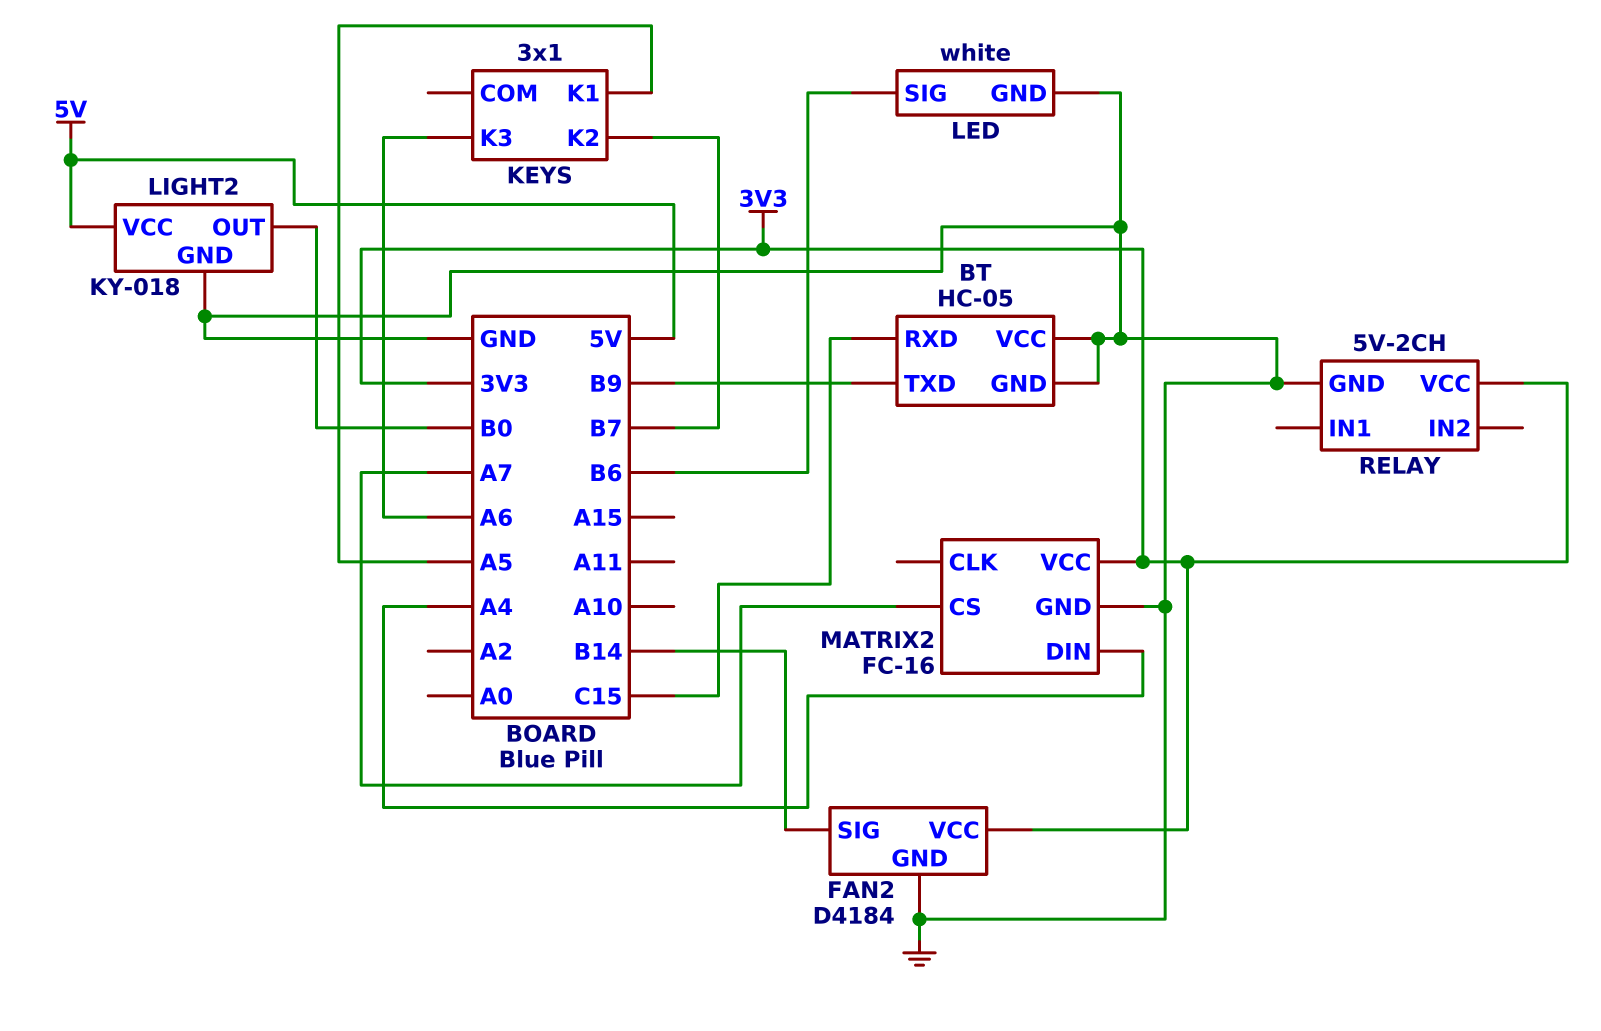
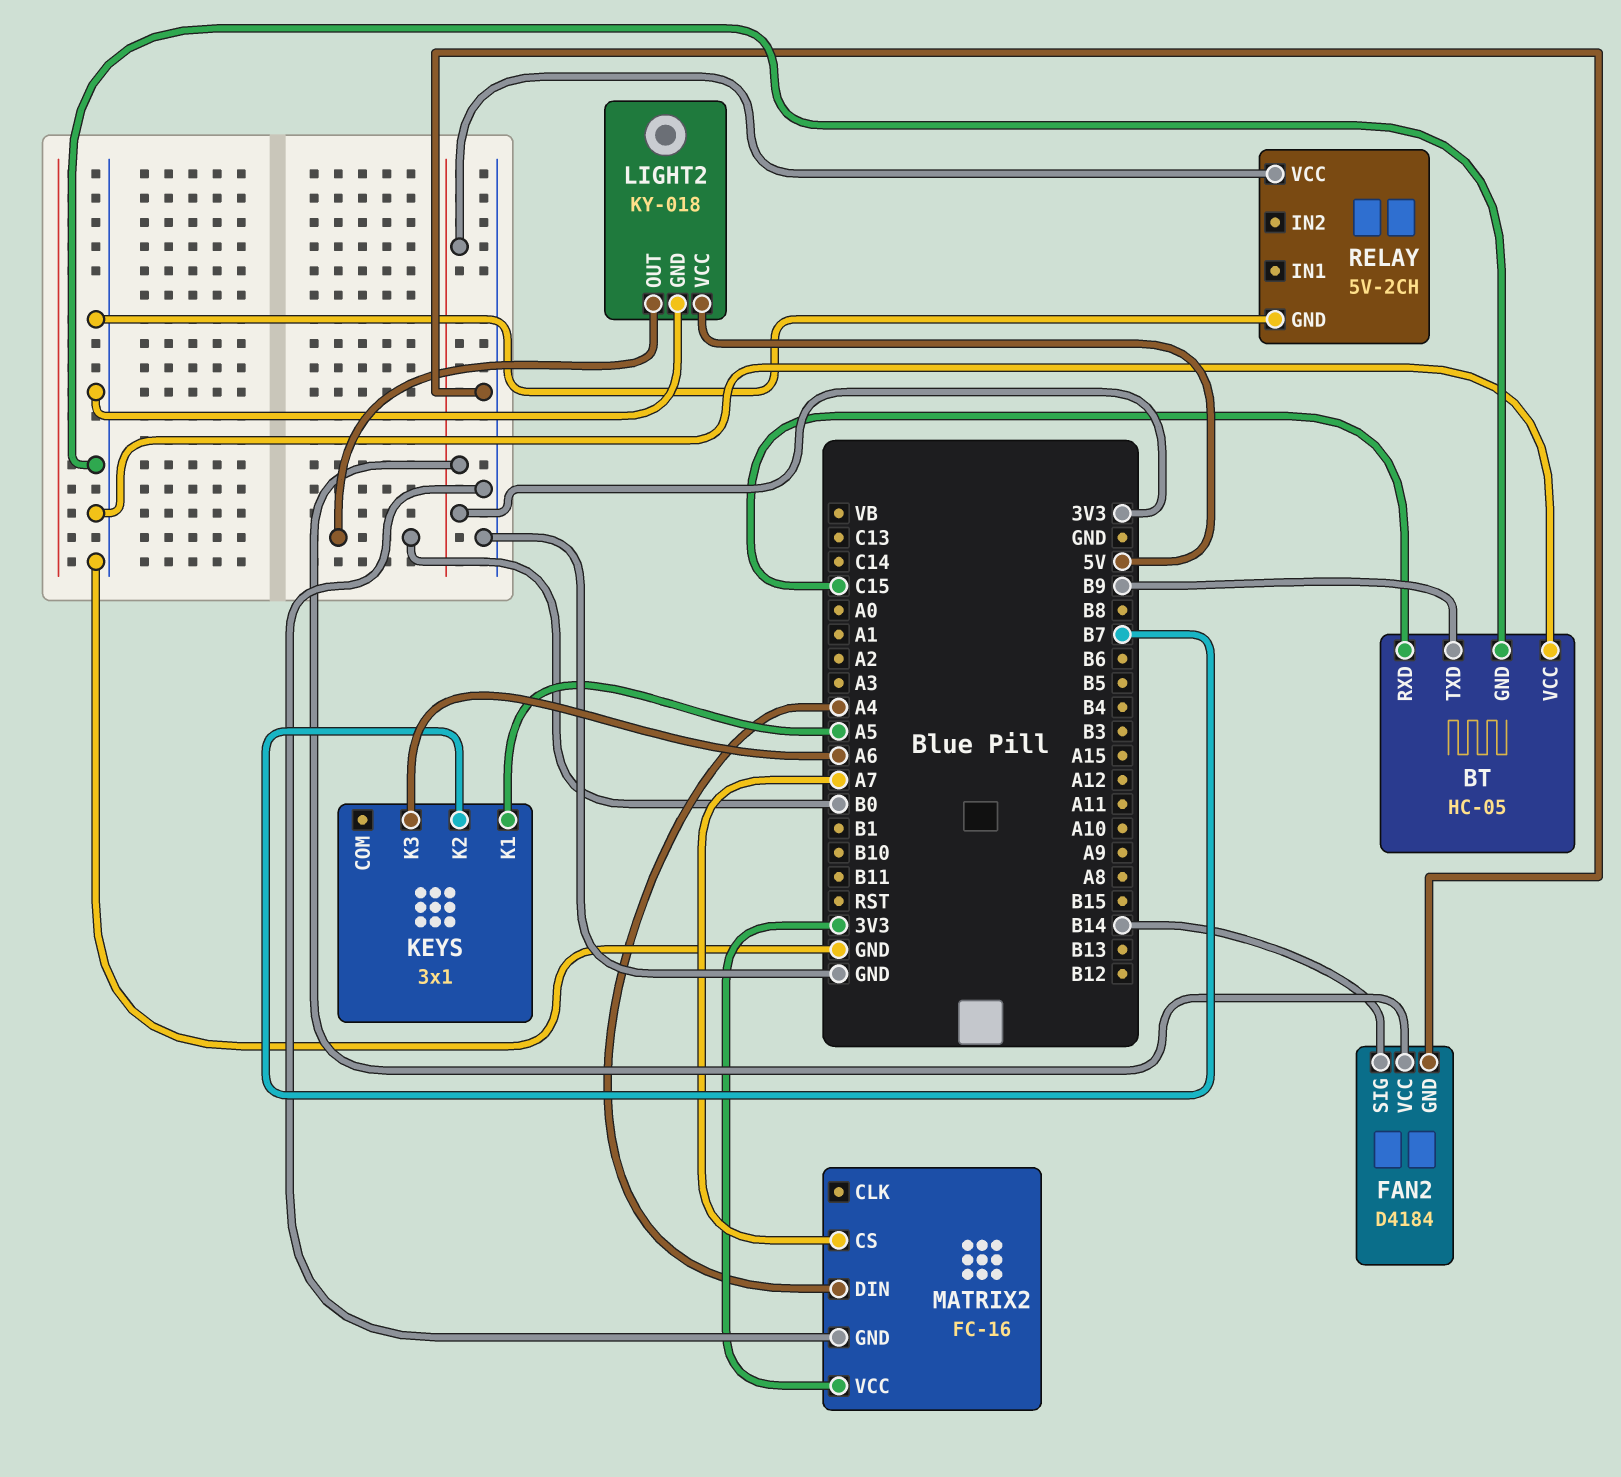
LED: white -> none
LED pin GND: GND -> none
LED pin SIG: B6 -> none

